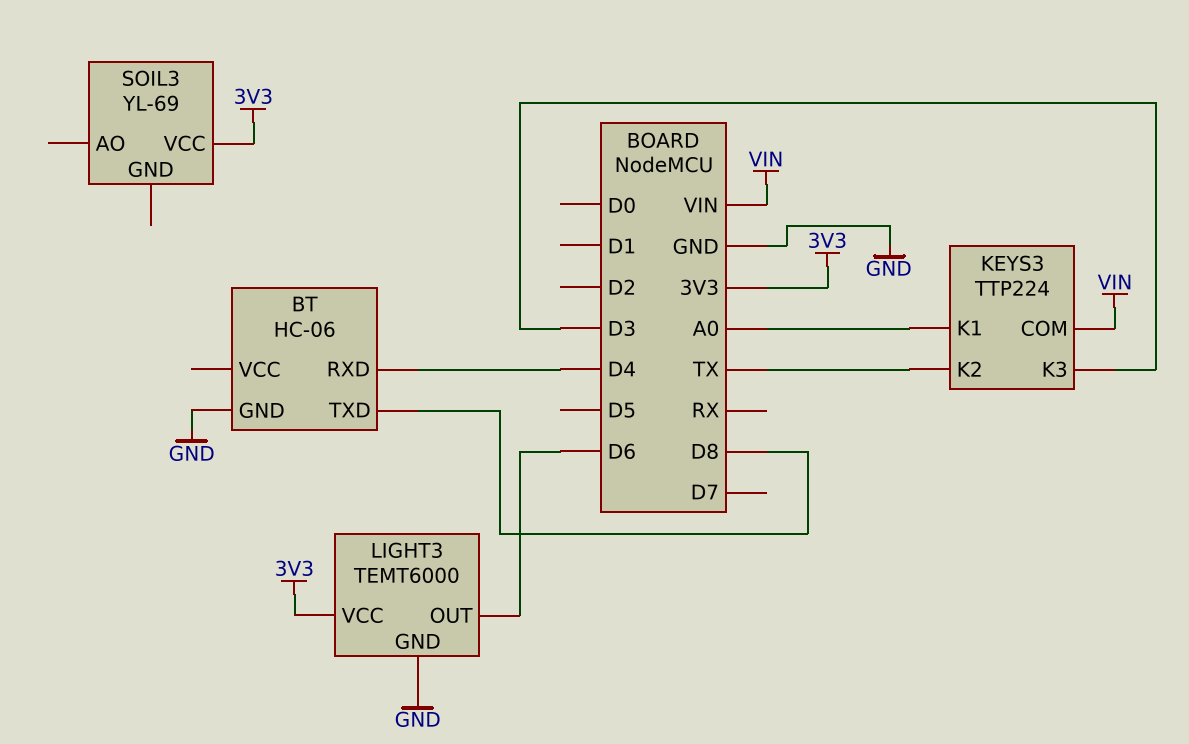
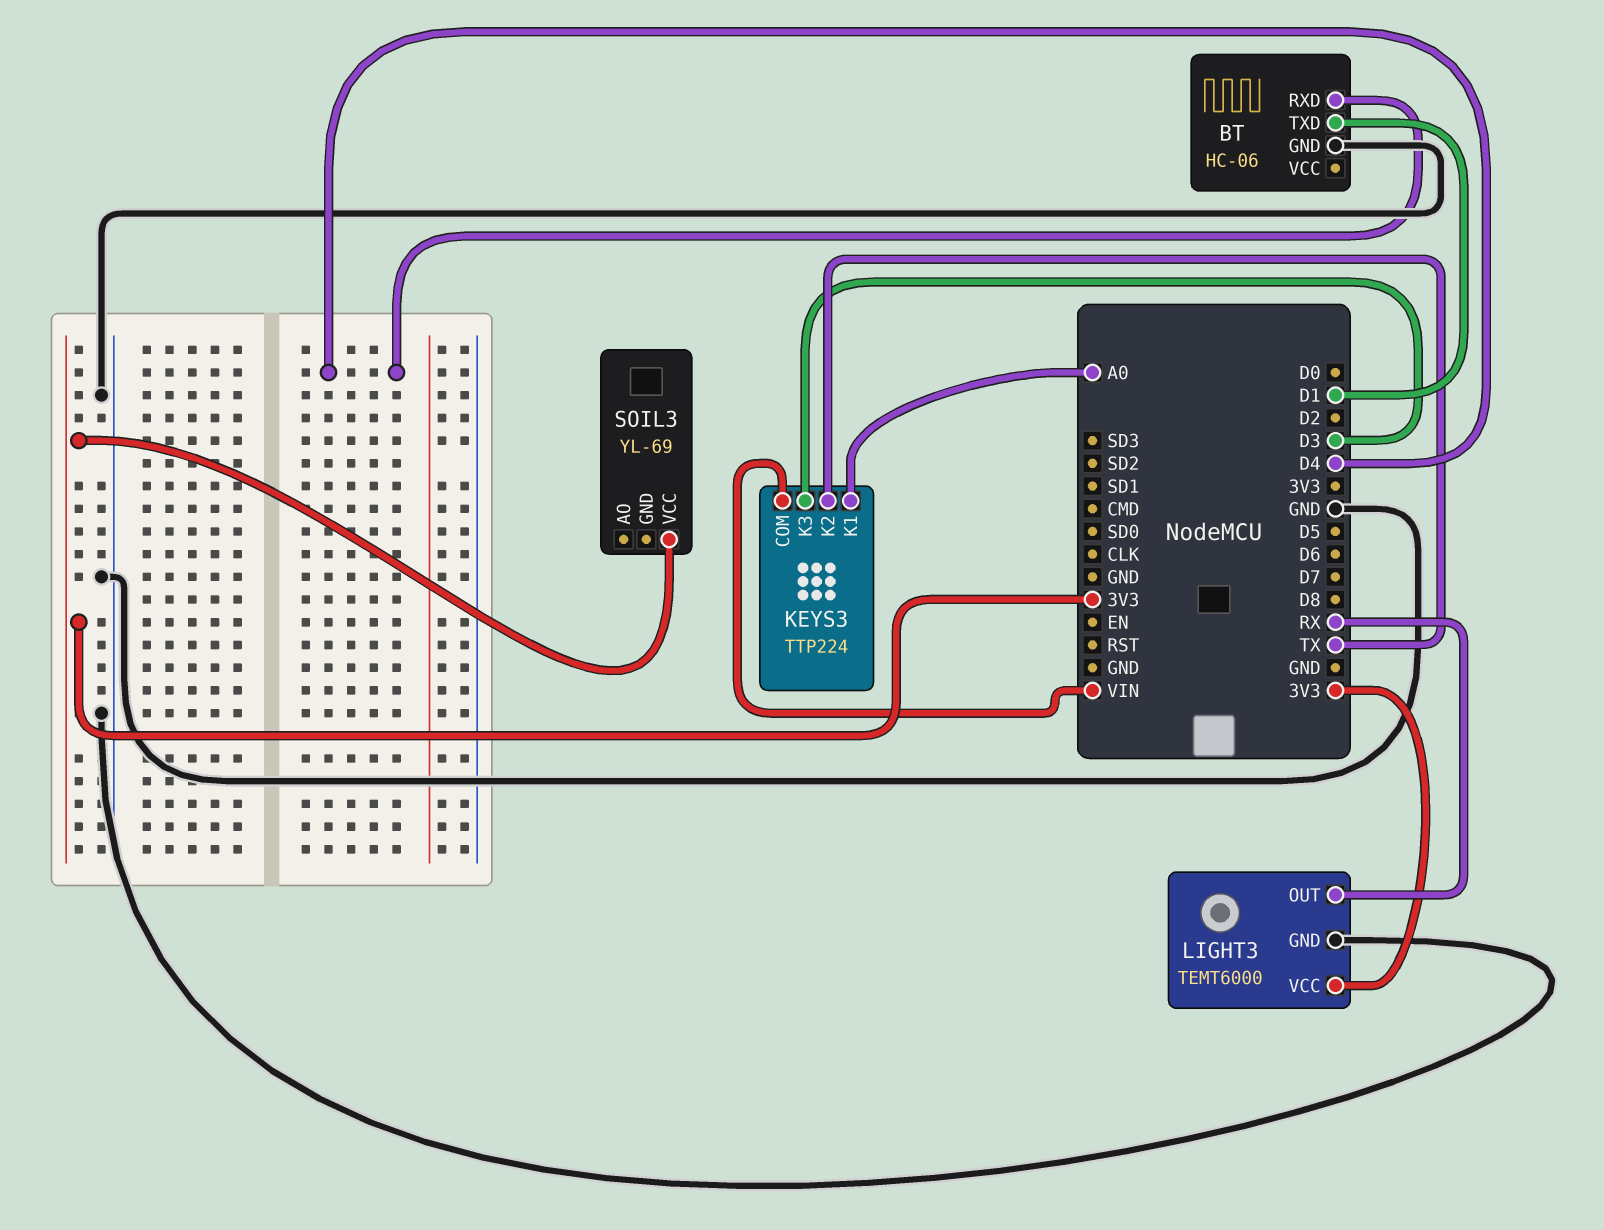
BT pin TXD: D8 -> D1
LIGHT3 pin OUT: D6 -> RX

